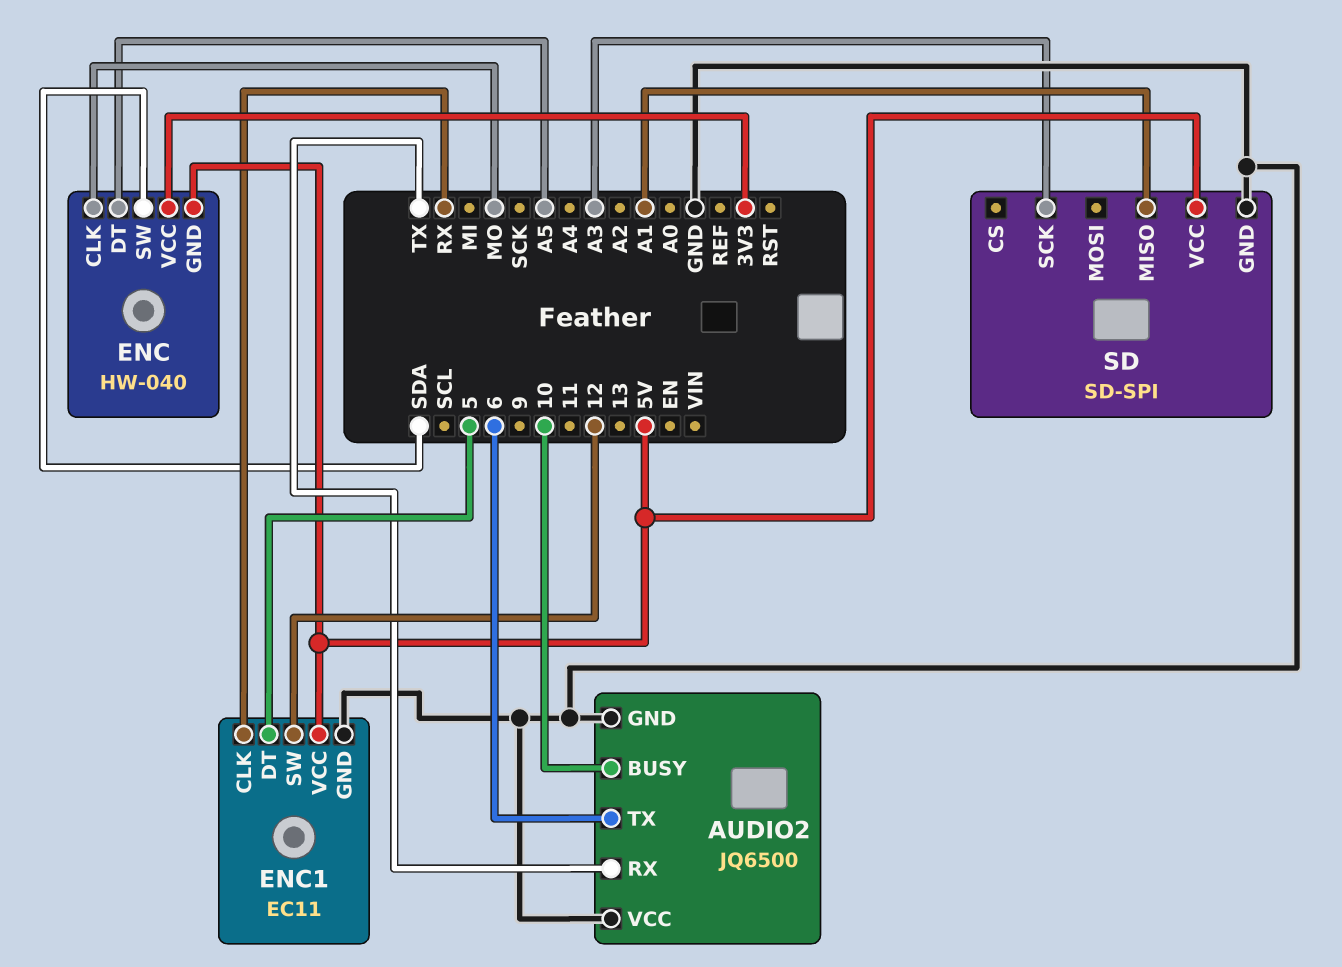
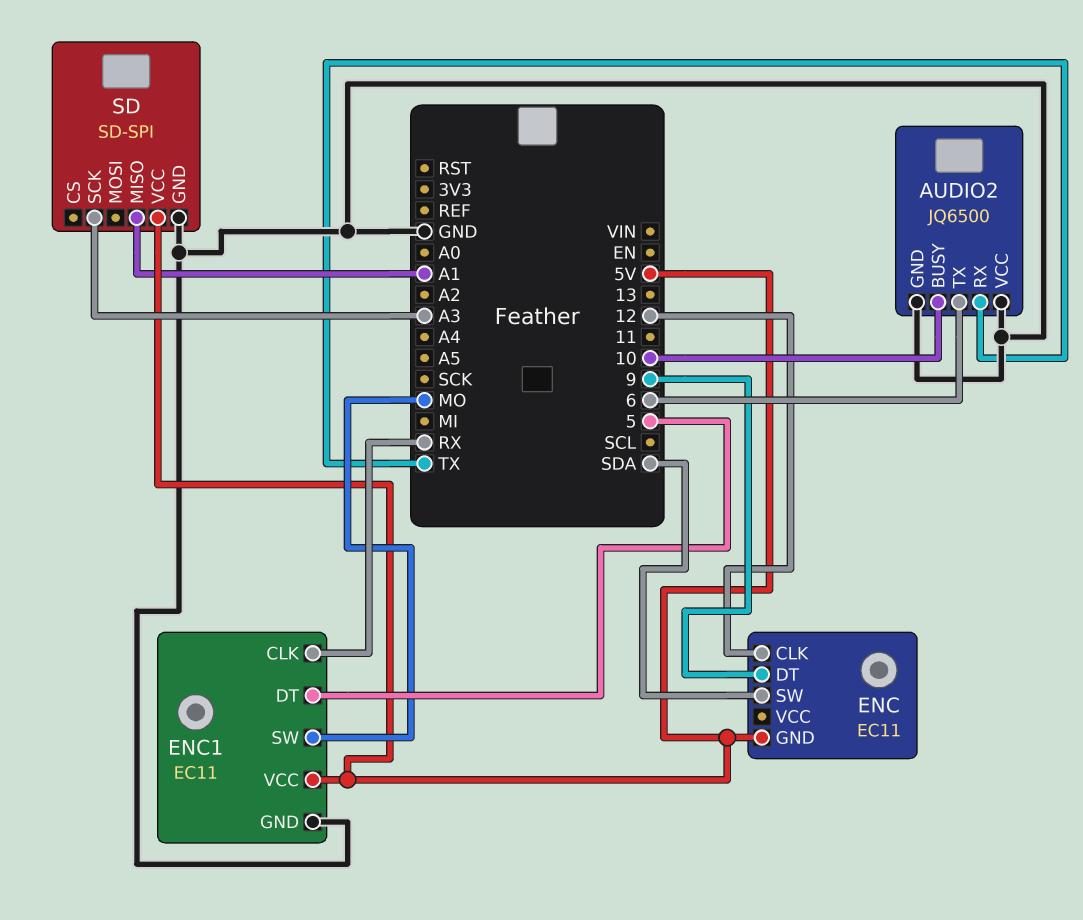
ENC: HW-040 -> EC11
ENC pin CLK: MO -> 12
ENC pin DT: A5 -> 9
ENC pin VCC: 3V3 -> none
ENC1 pin SW: 12 -> MO

